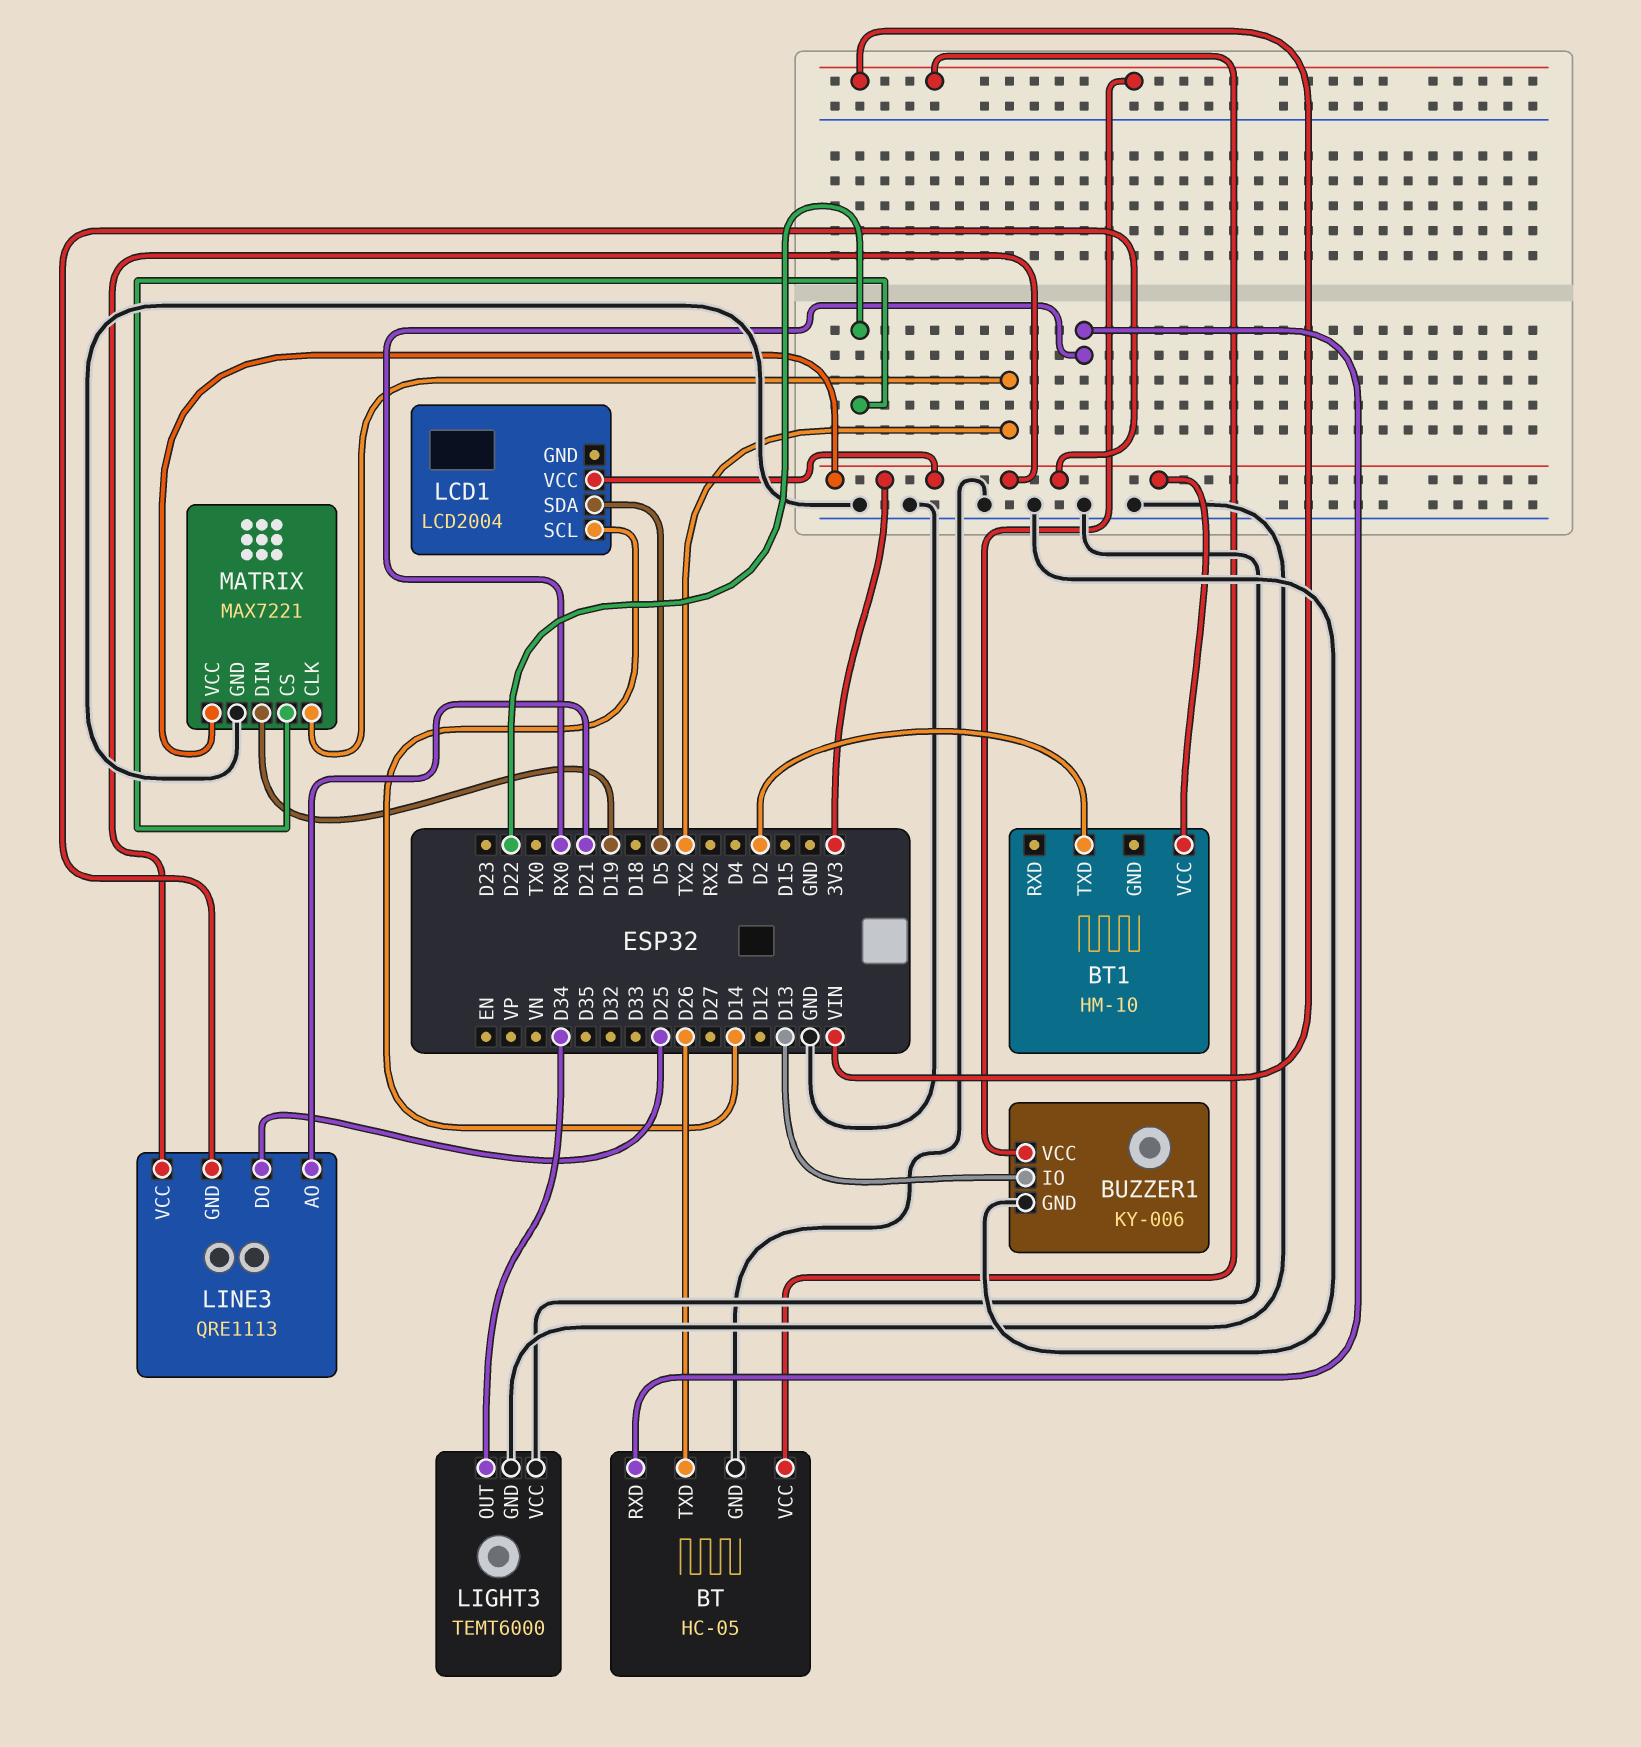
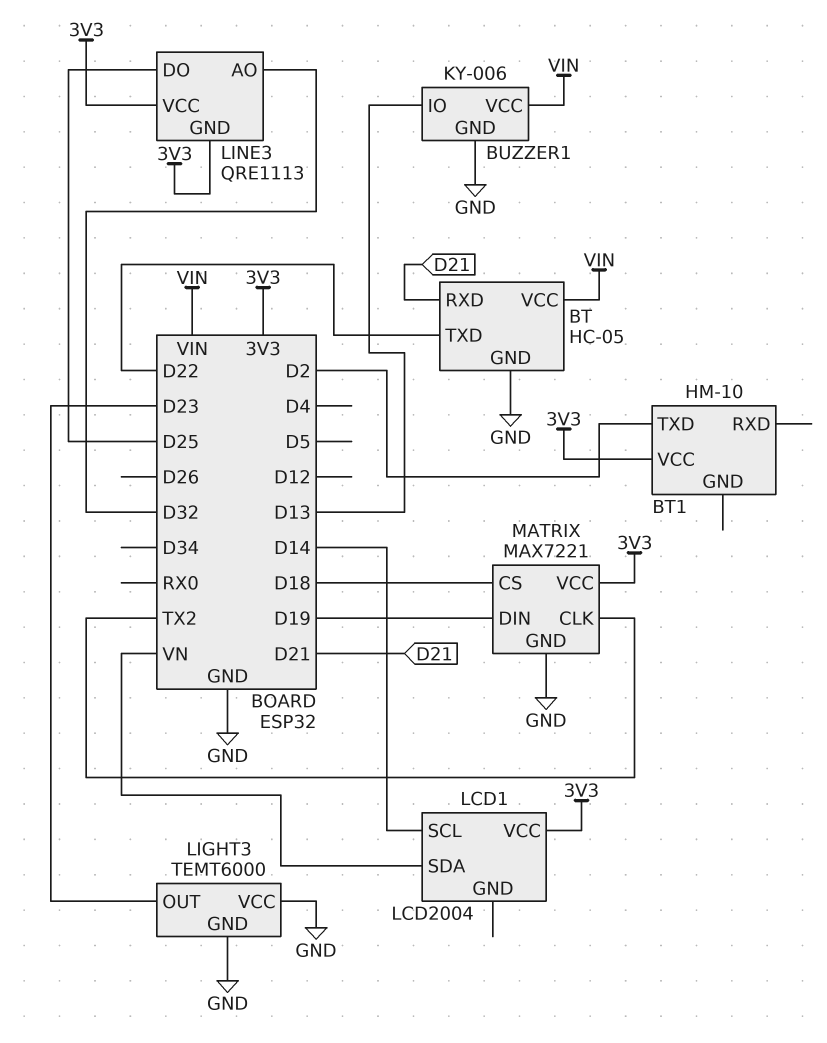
BT pin RXD: RX0 -> D21
BT pin TXD: D26 -> D22
LCD1 pin SDA: D5 -> VN
LIGHT3 pin OUT: D34 -> D23
LINE3 pin AO: D21 -> D32
MATRIX pin CS: D22 -> D18

